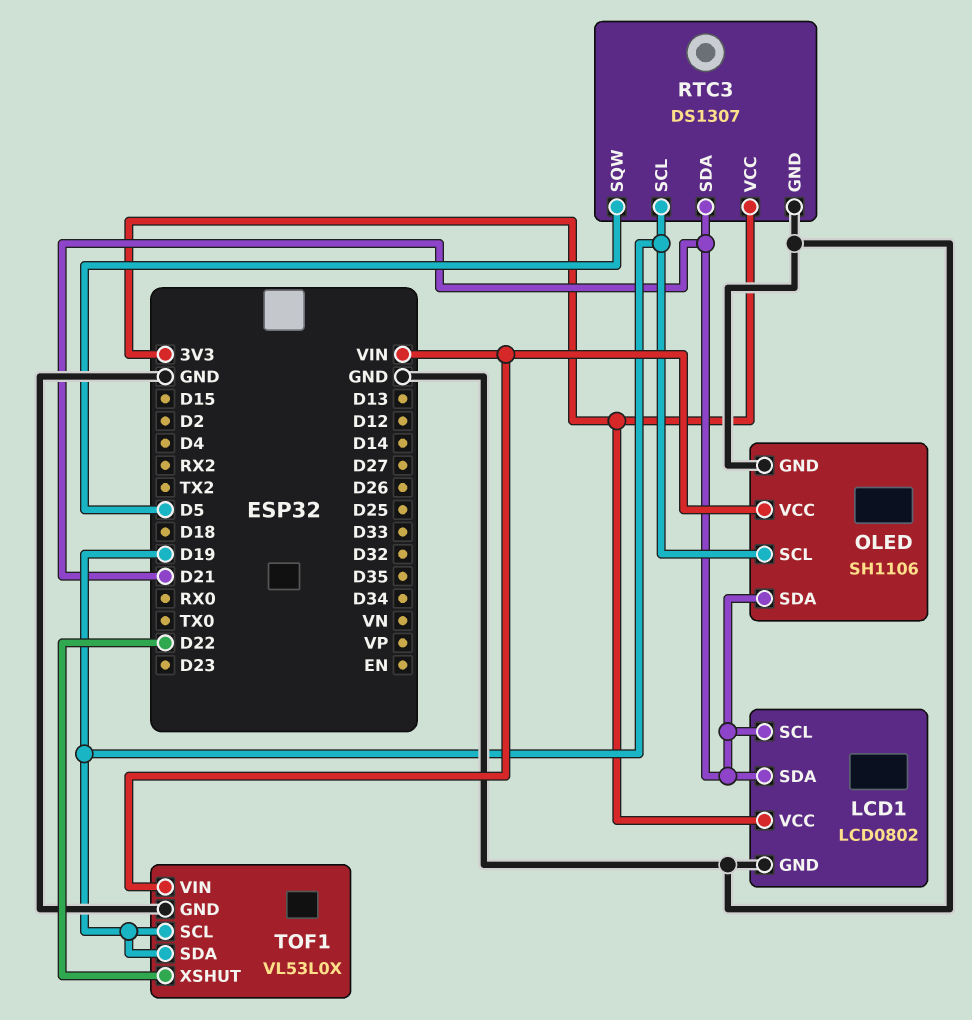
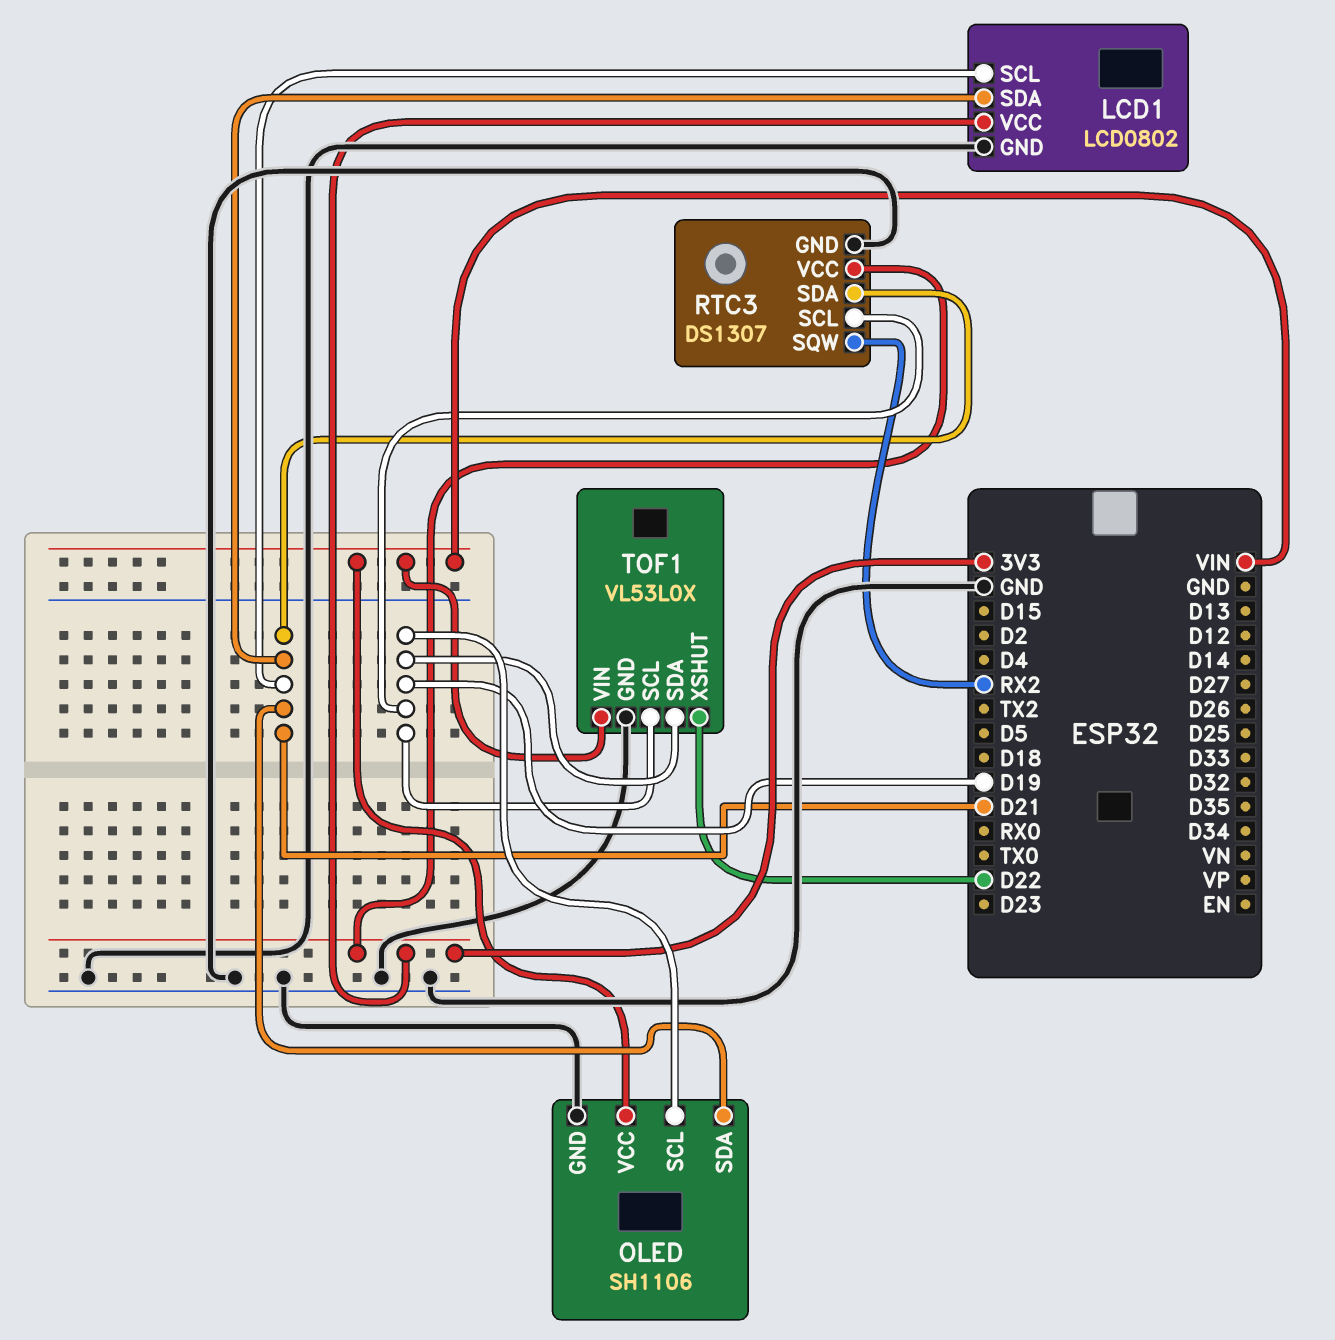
RTC3 pin SQW: D5 -> RX2

